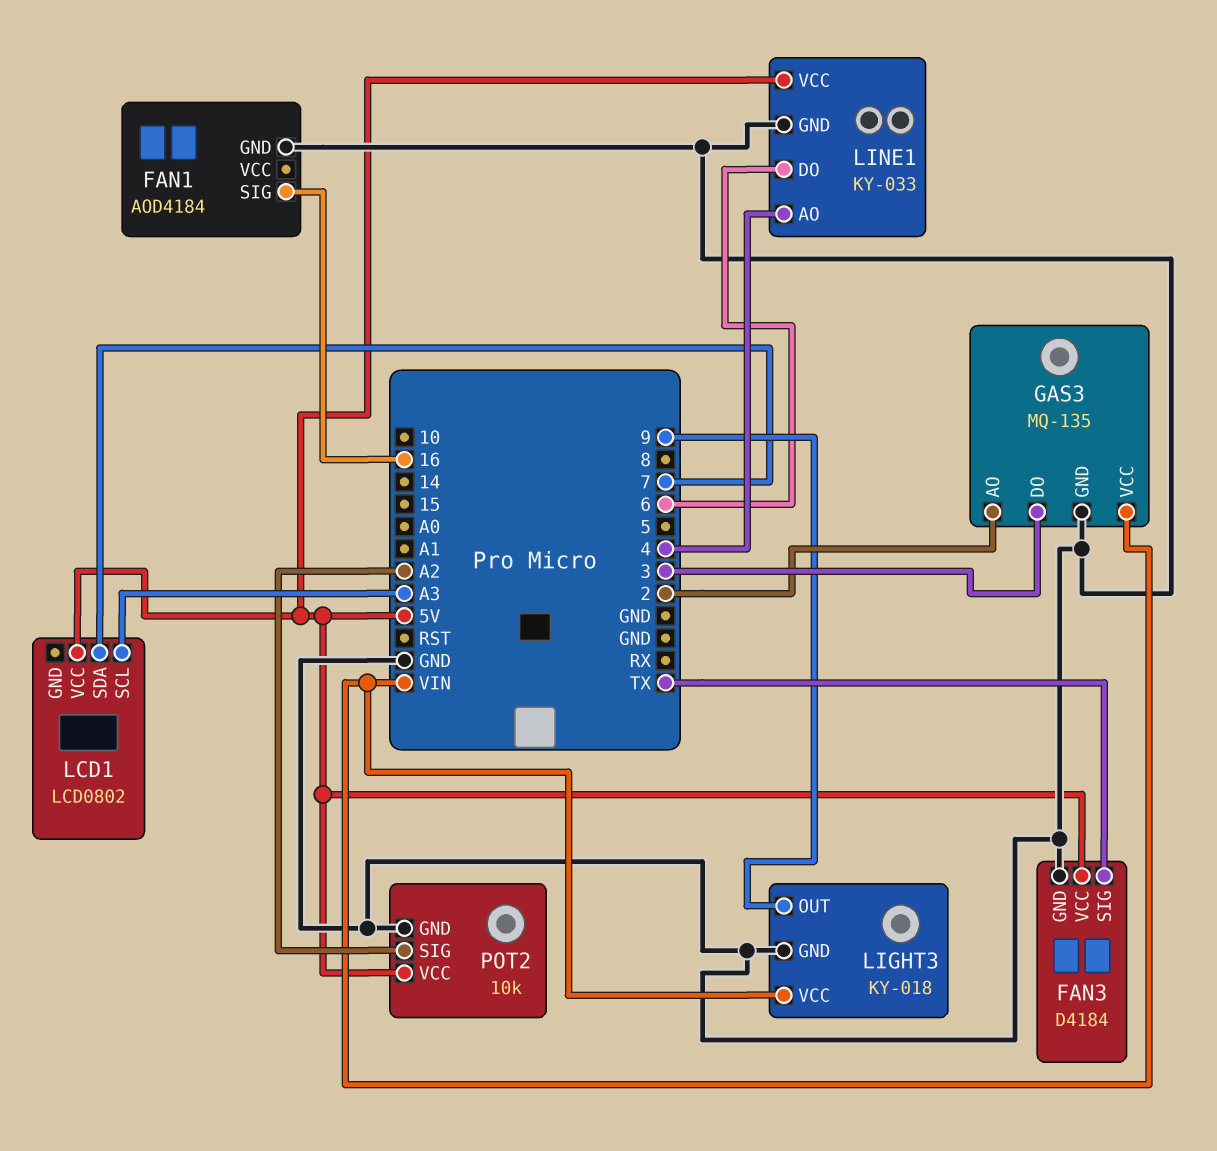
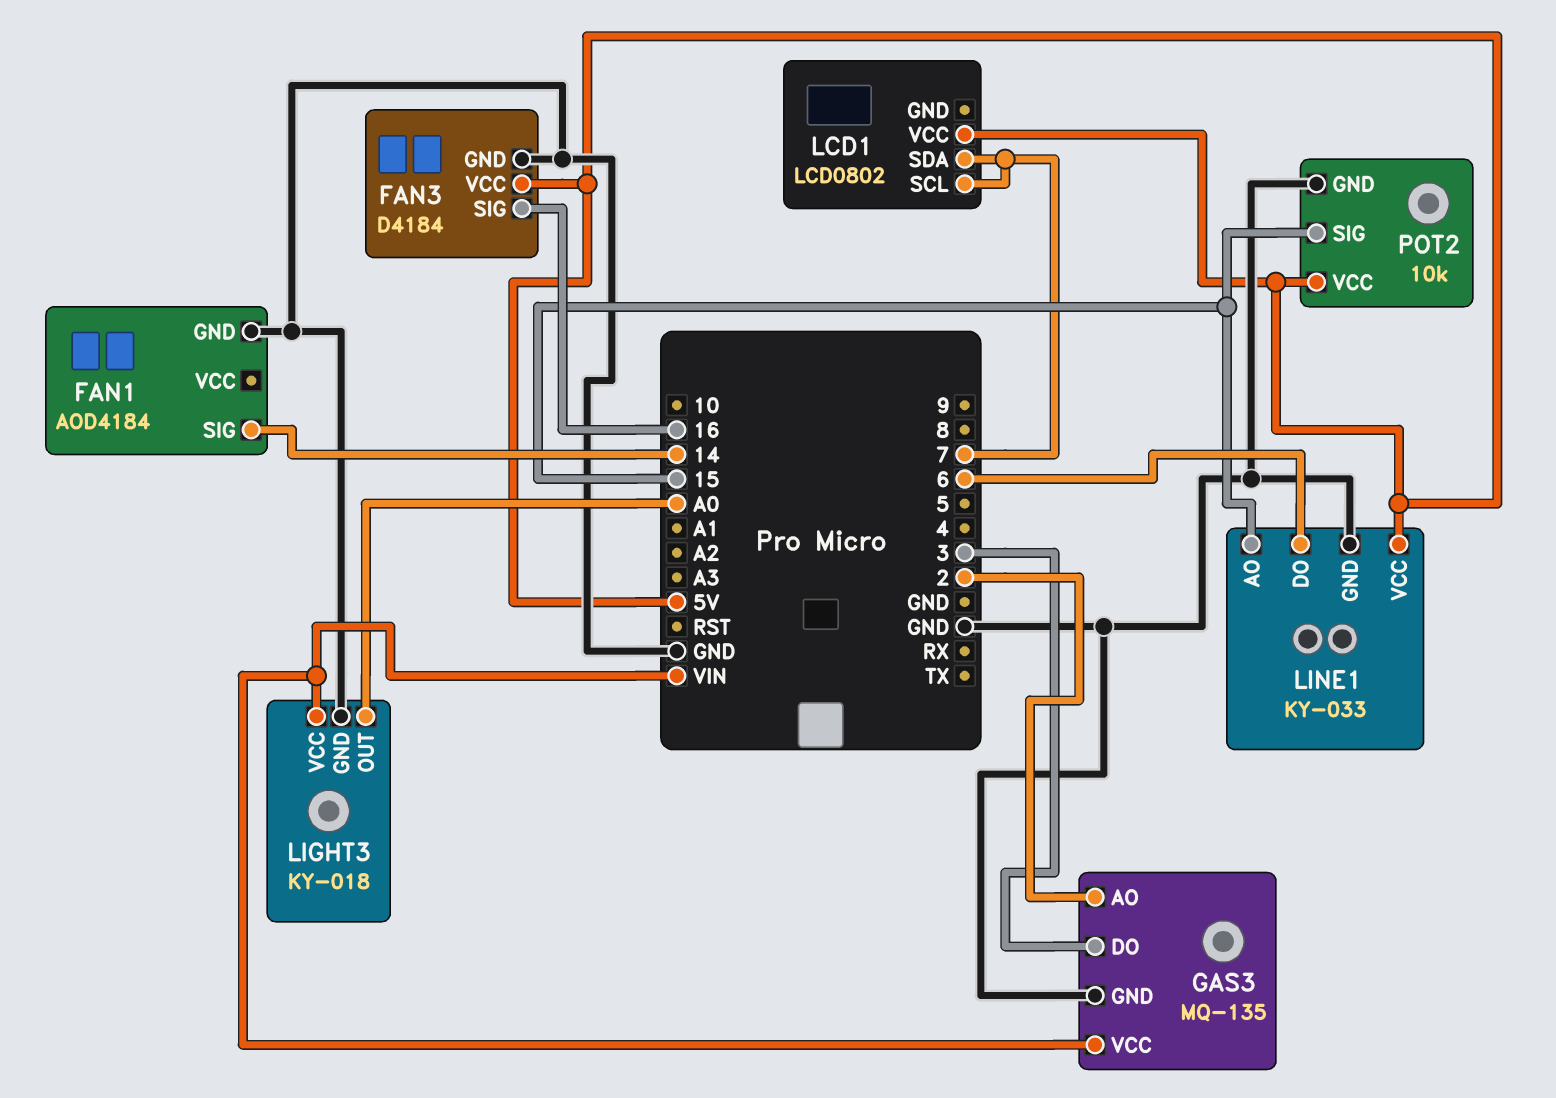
FAN1 pin SIG: 16 -> 14
FAN3 pin SIG: TX -> 16
LCD1 pin SCL: A3 -> 7
LIGHT3 pin OUT: 9 -> A0
LINE1 pin AO: 4 -> 15
POT2 pin SIG: A2 -> 15

